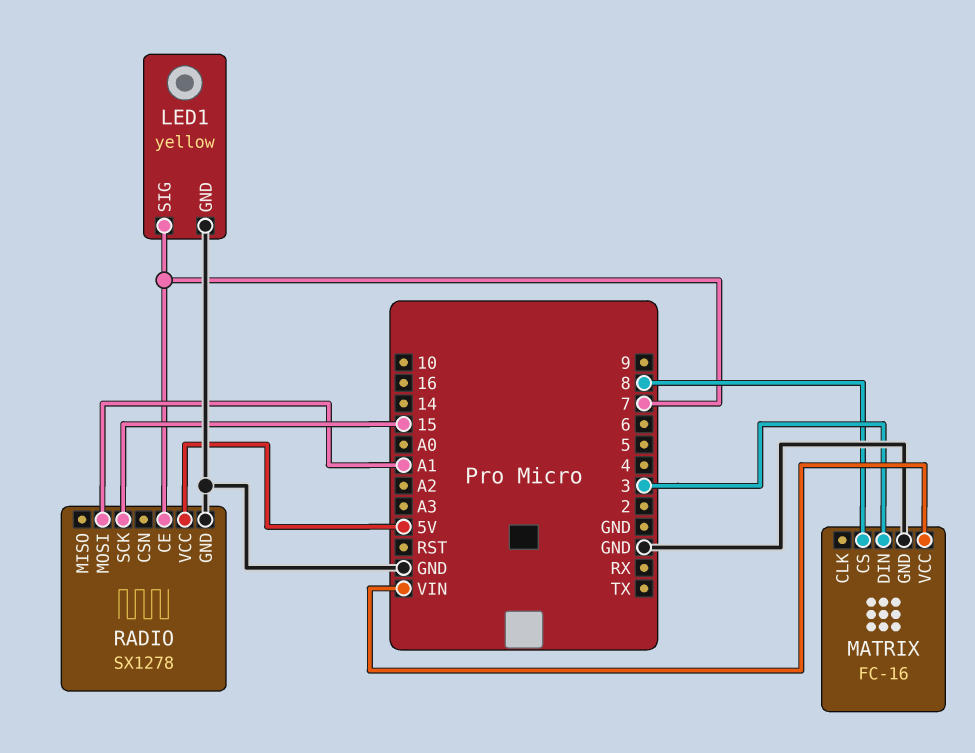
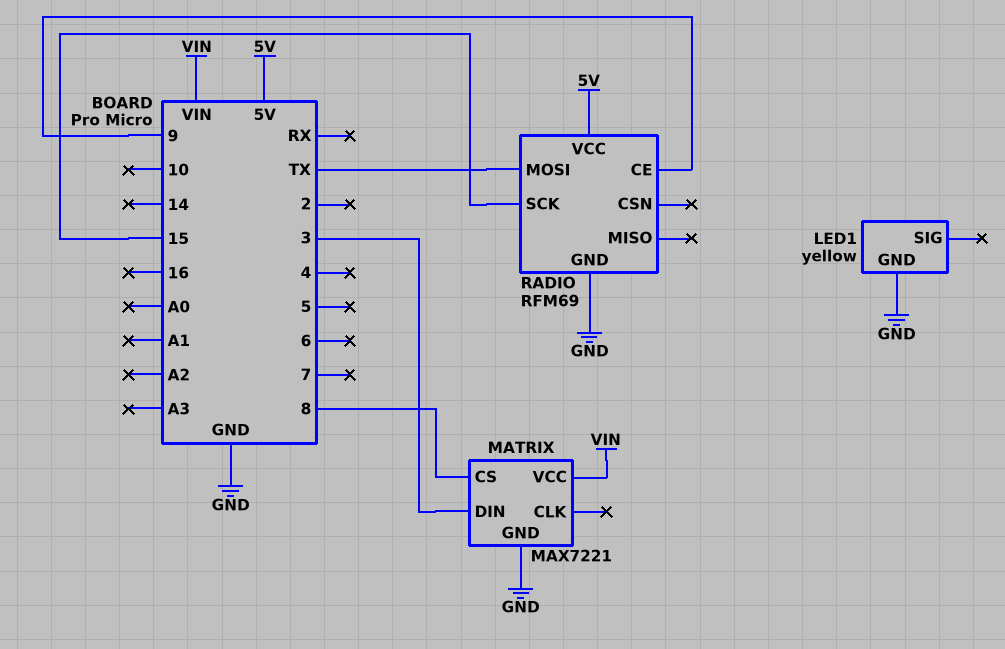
LED1 pin SIG: 7 -> none
MATRIX: FC-16 -> MAX7221
RADIO: SX1278 -> RFM69
RADIO pin CE: 7 -> 9
RADIO pin MOSI: A1 -> TX

